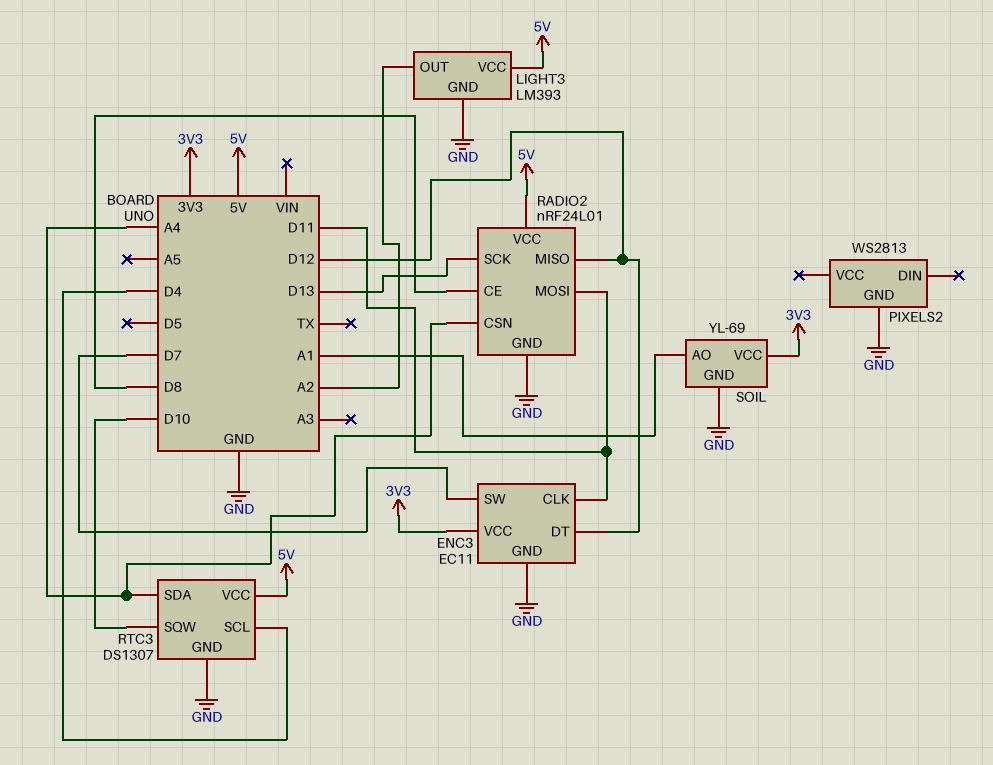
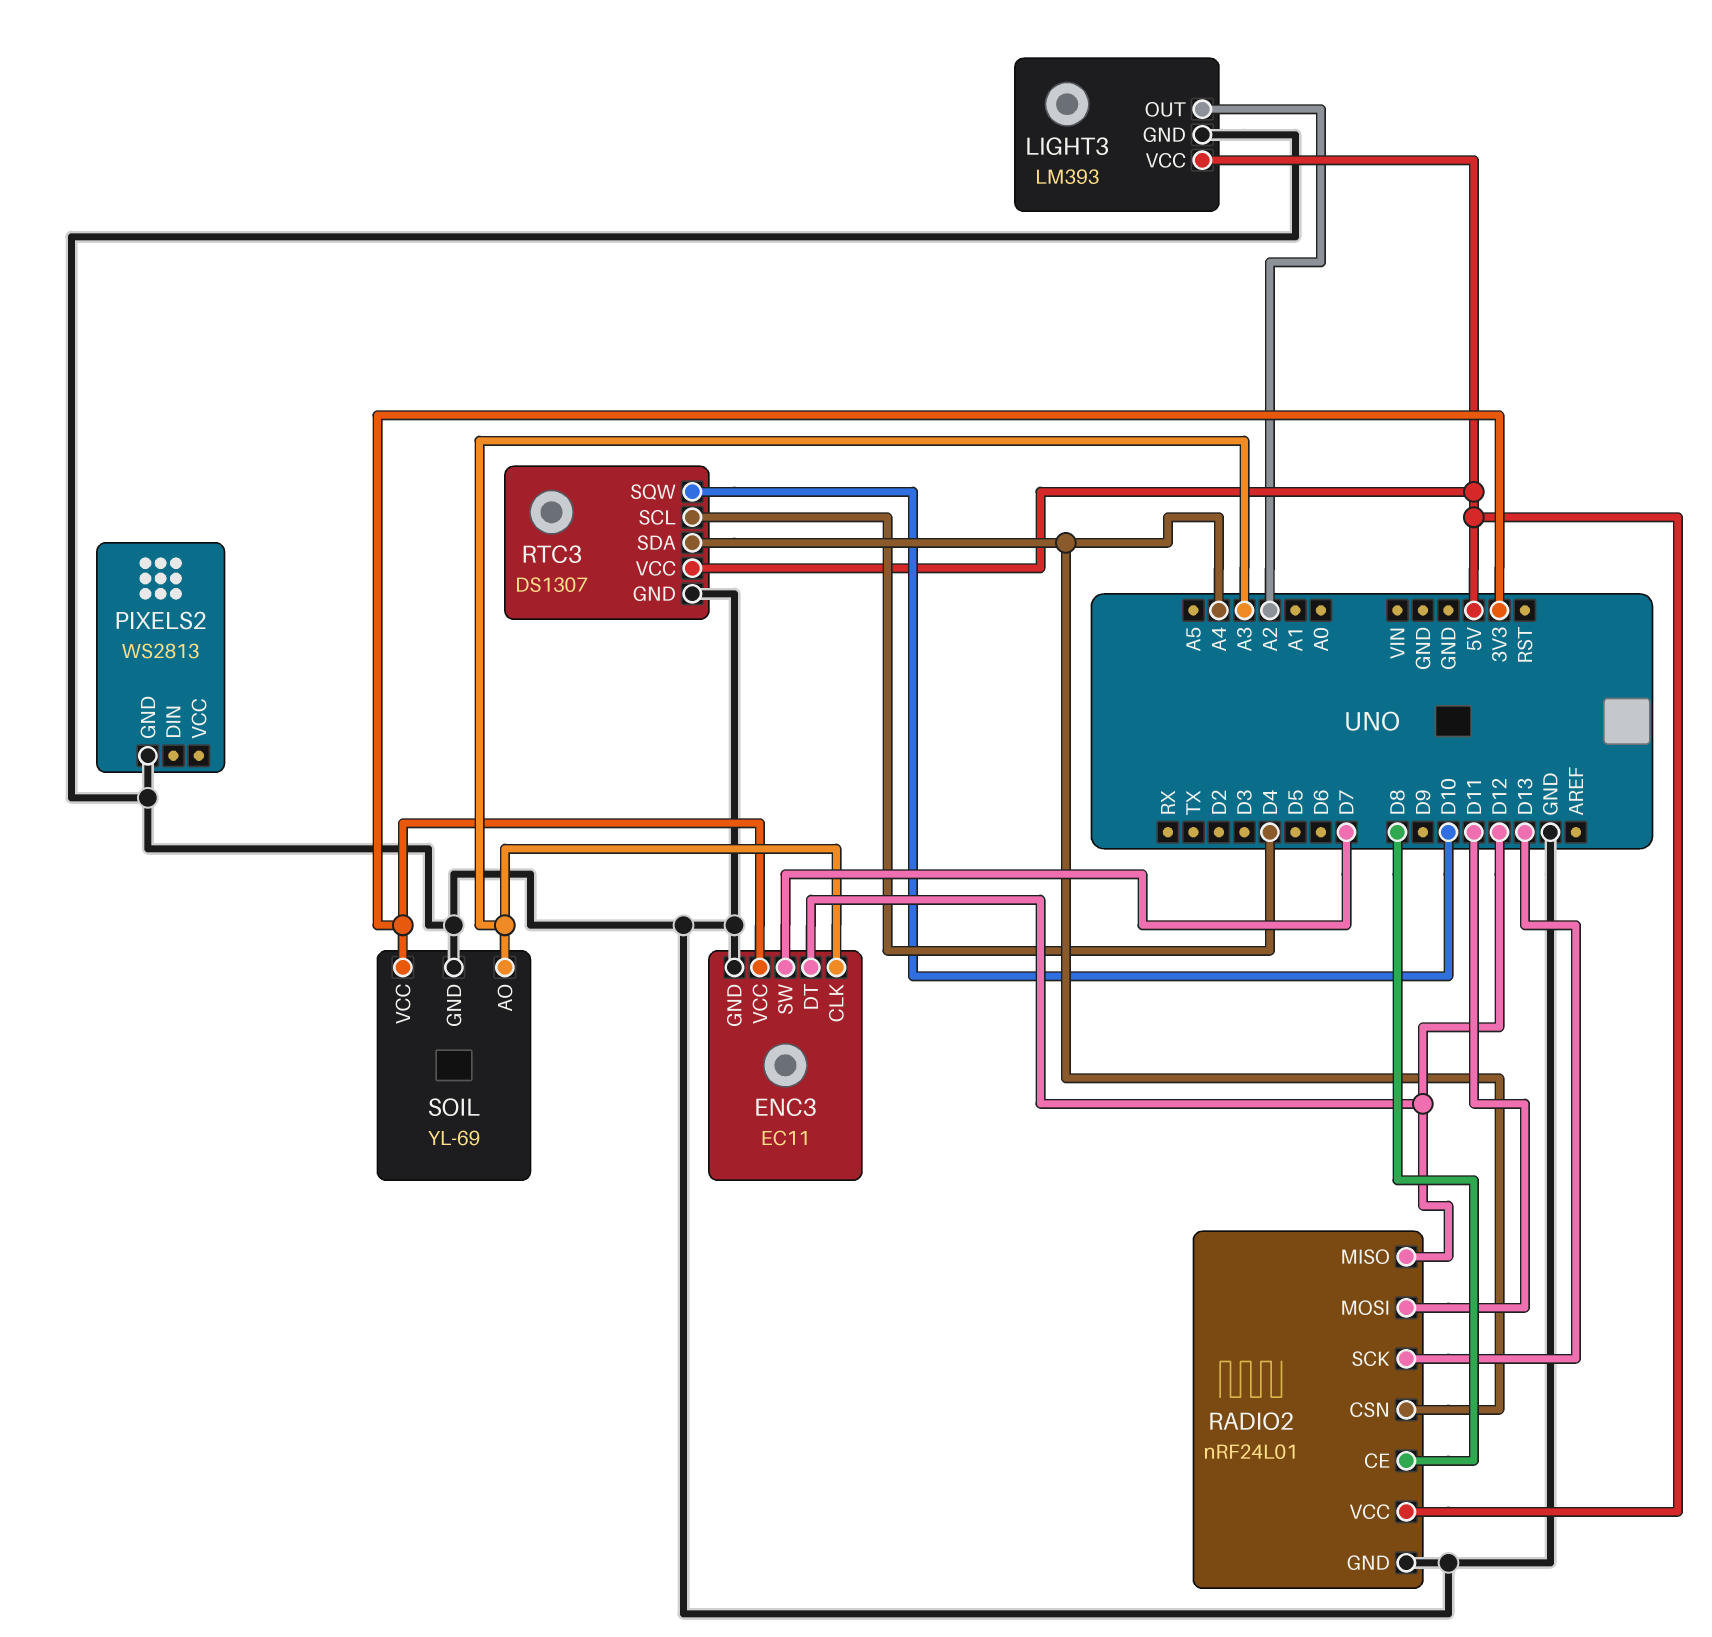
ENC3 pin CLK: D11 -> A3
SOIL pin AO: A1 -> A3

